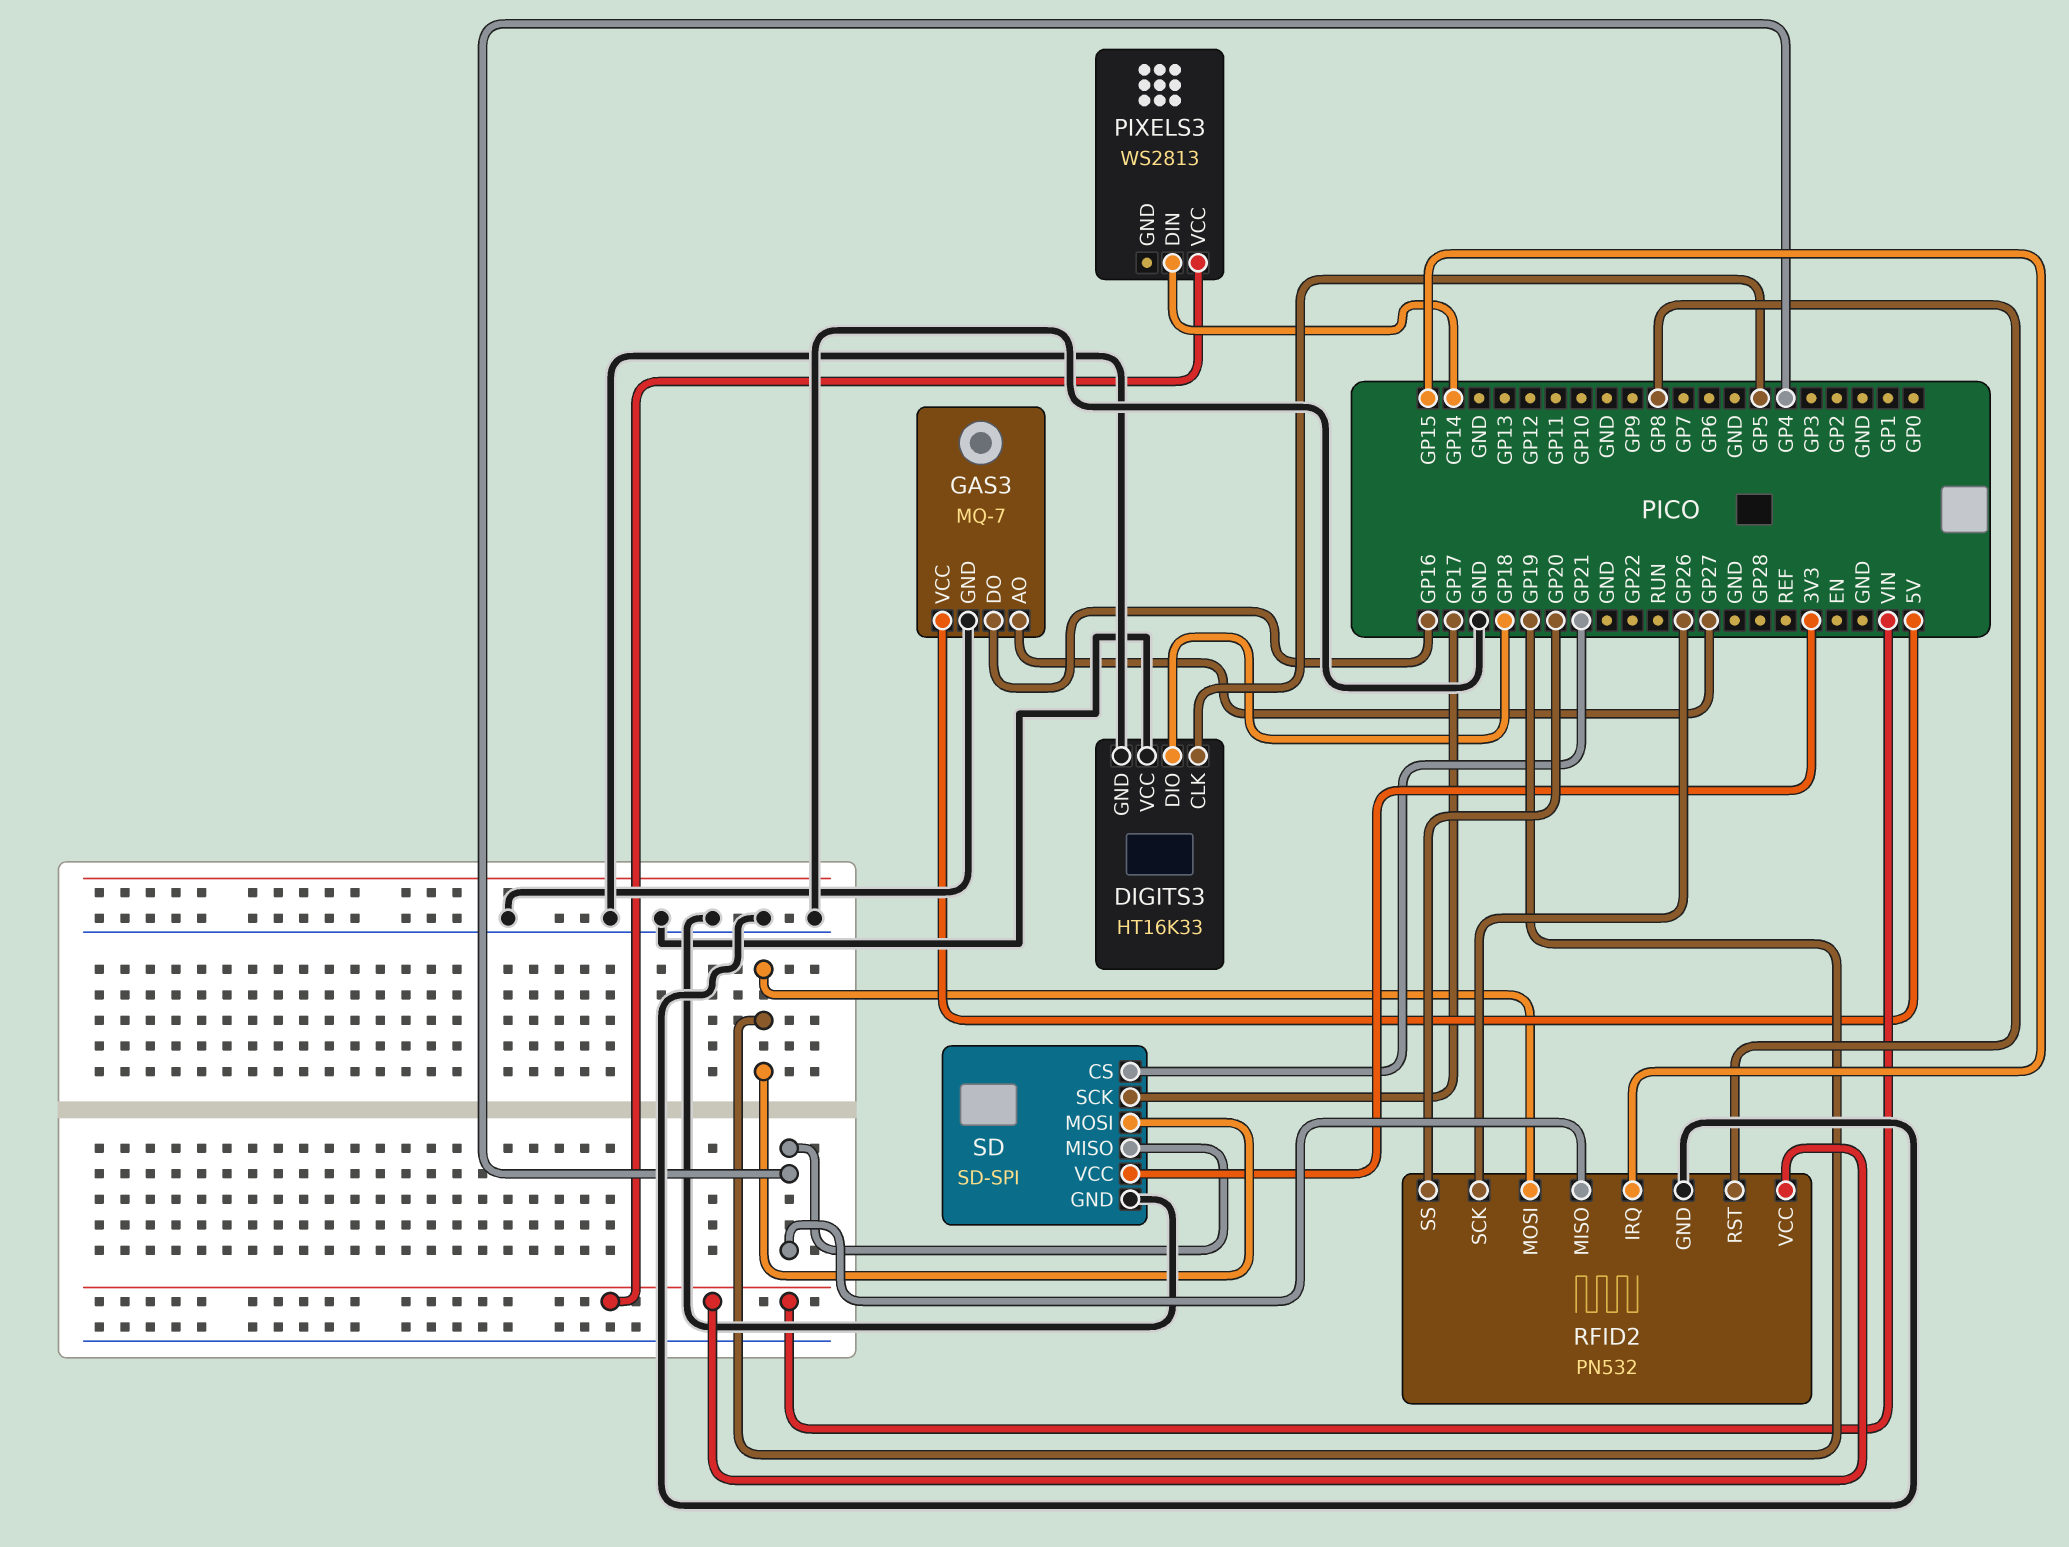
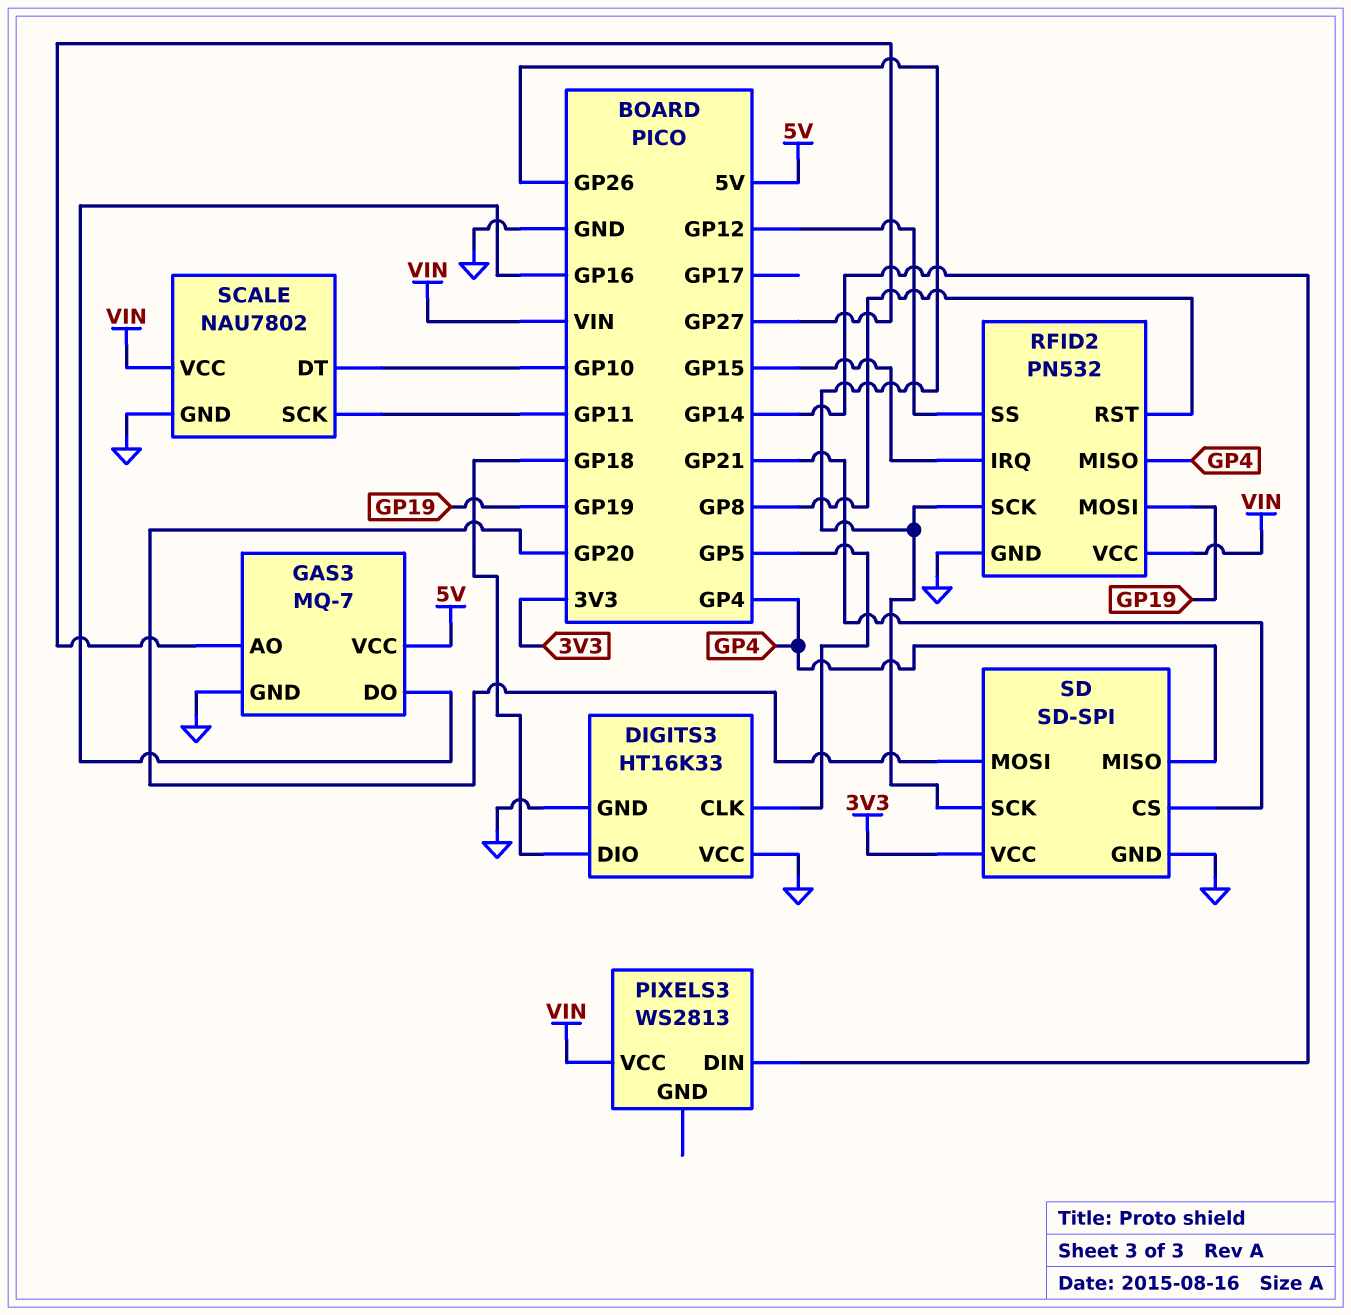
RFID2 pin SS: GP20 -> GP12
SCALE: none -> NAU7802
SCALE pin DT: none -> GP10
SCALE pin GND: none -> GND
SCALE pin SCK: none -> GP11
SCALE pin VCC: none -> VIN
SD pin MOSI: GP19 -> GP20
SD pin SCK: GP17 -> GP26

